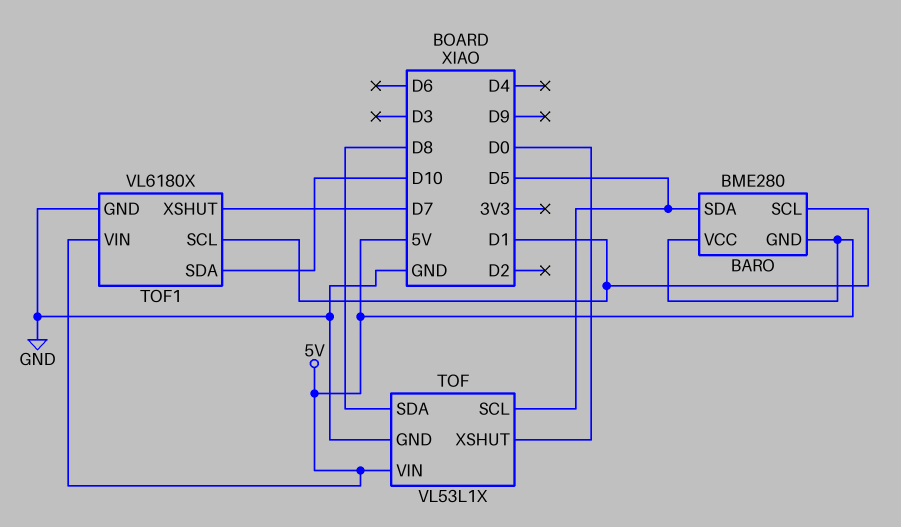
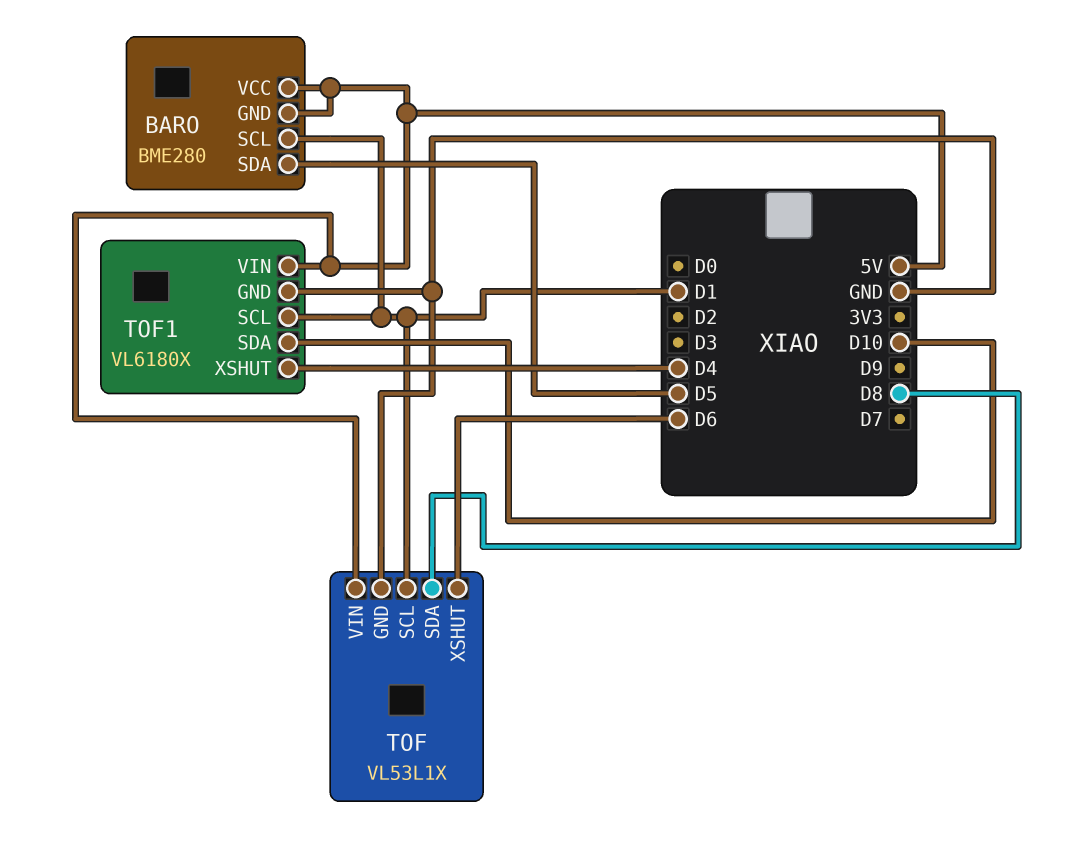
TOF pin SCL: D5 -> D1
TOF pin XSHUT: D0 -> D6
TOF1 pin XSHUT: D7 -> D4

